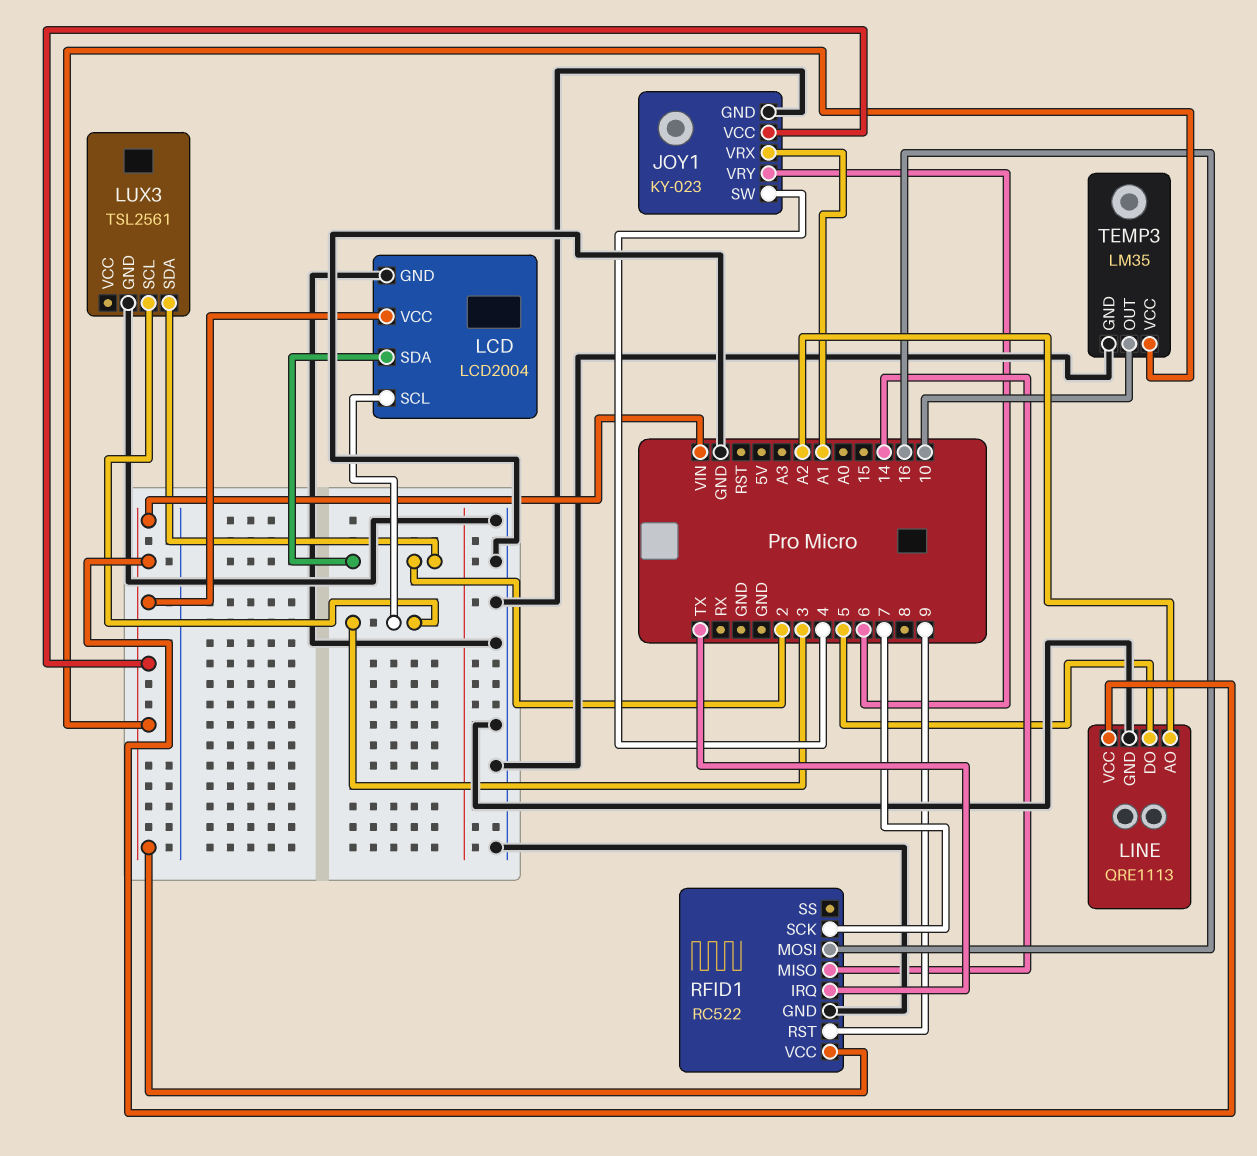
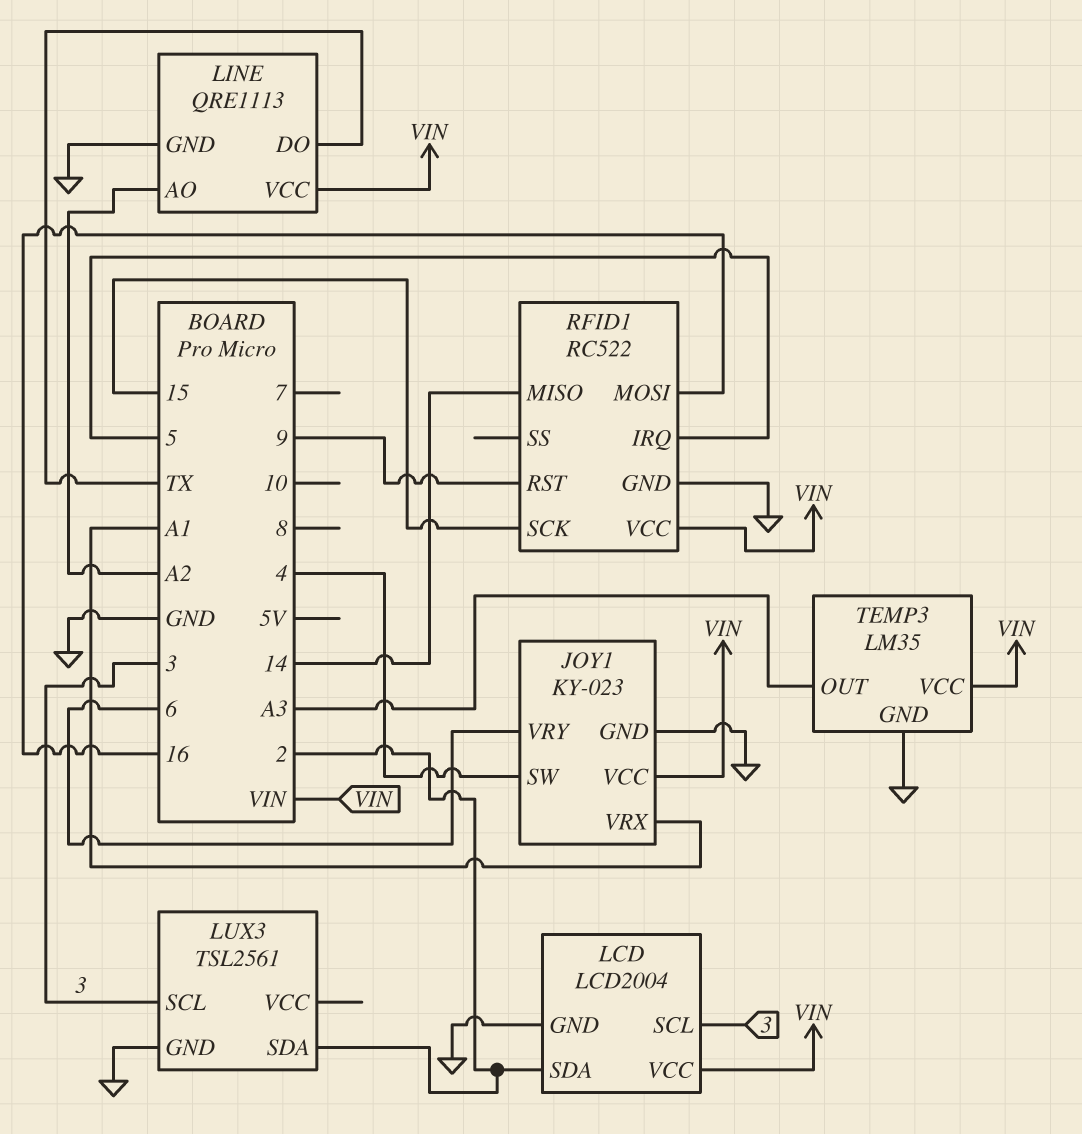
LINE pin DO: 5 -> TX
RFID1 pin IRQ: TX -> 5
RFID1 pin SCK: 7 -> 15
TEMP3 pin OUT: 10 -> A3

